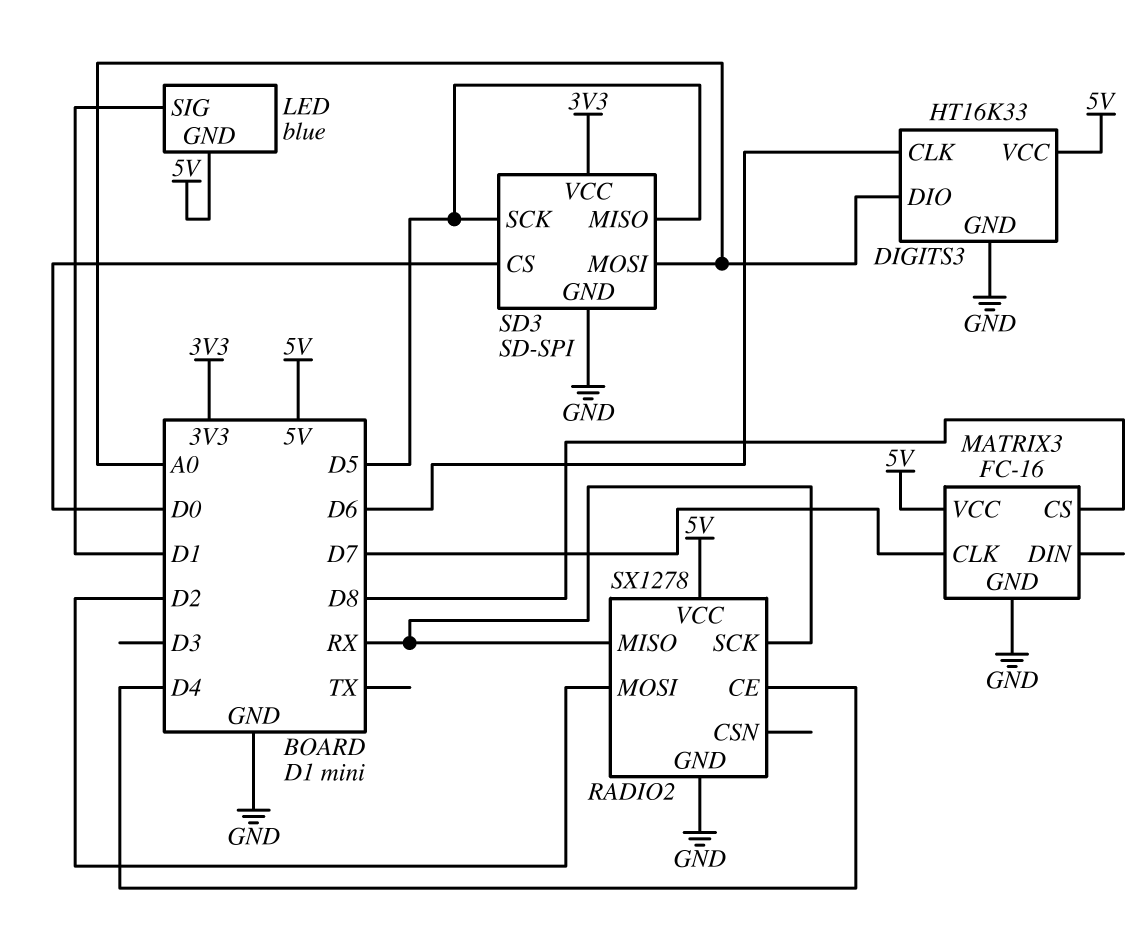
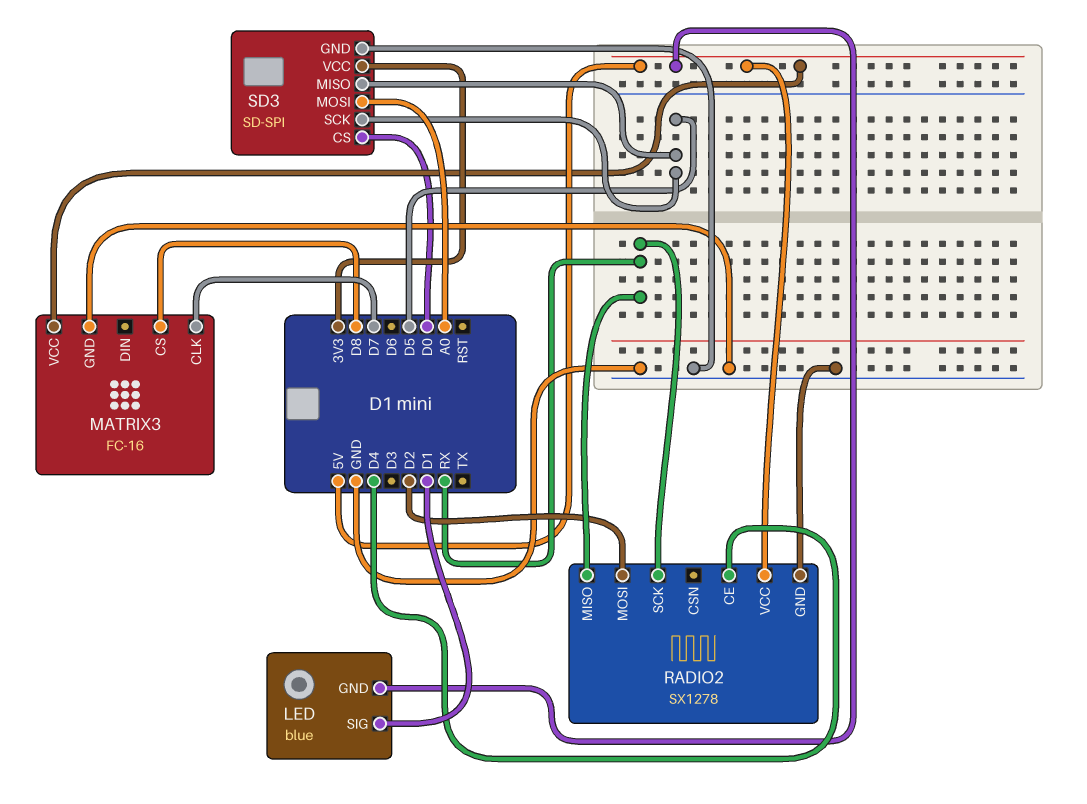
DIGITS3: HT16K33 -> none
DIGITS3 pin CLK: D6 -> none
DIGITS3 pin DIO: A0 -> none
DIGITS3 pin GND: GND -> none
DIGITS3 pin VCC: 5V -> none

